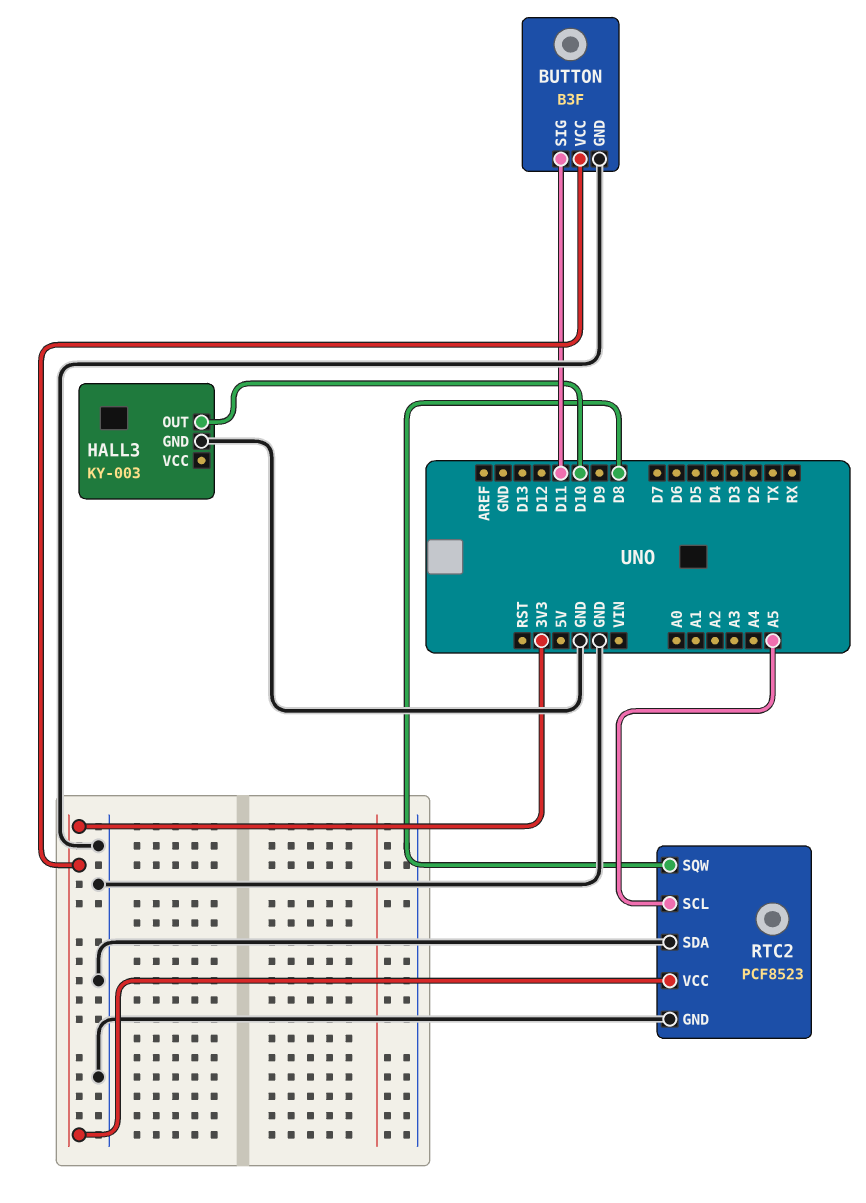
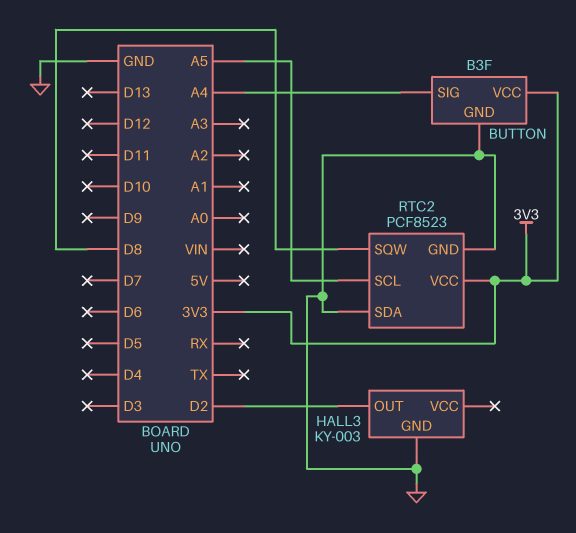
BUTTON pin SIG: D11 -> A4
HALL3 pin OUT: D10 -> D2

